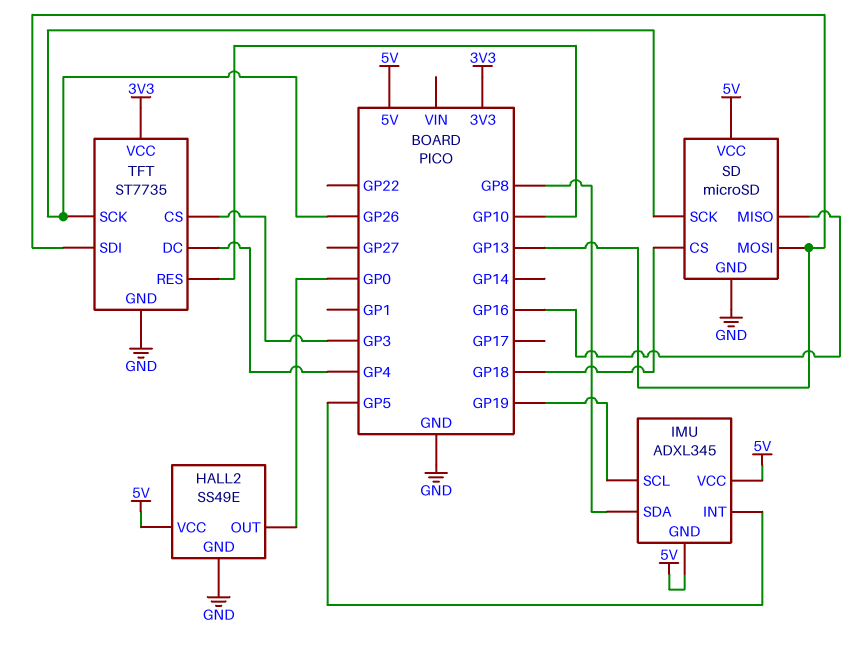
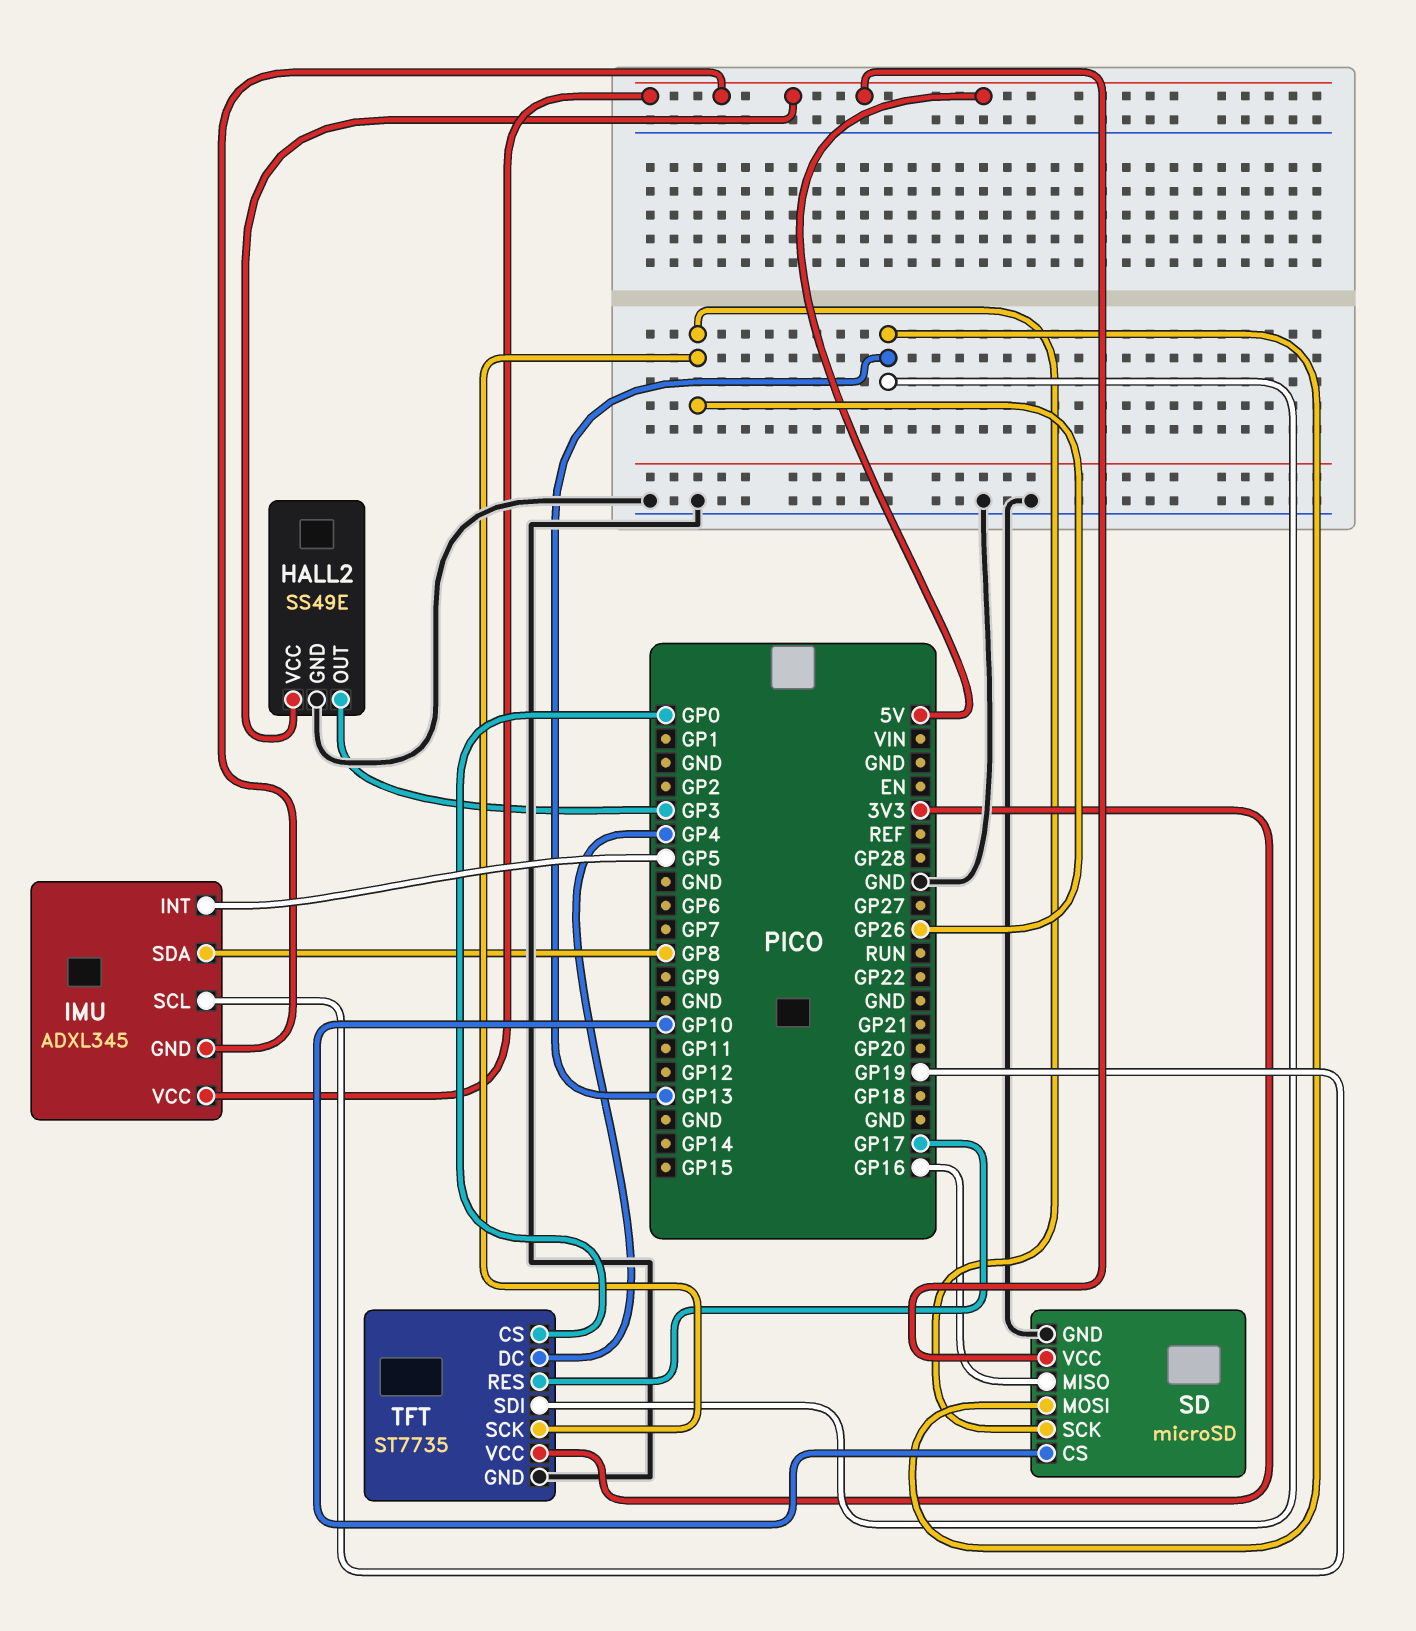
HALL2 pin OUT: GP0 -> GP3
SD pin CS: GP18 -> GP10
TFT pin CS: GP3 -> GP0
TFT pin RES: GP10 -> GP17

